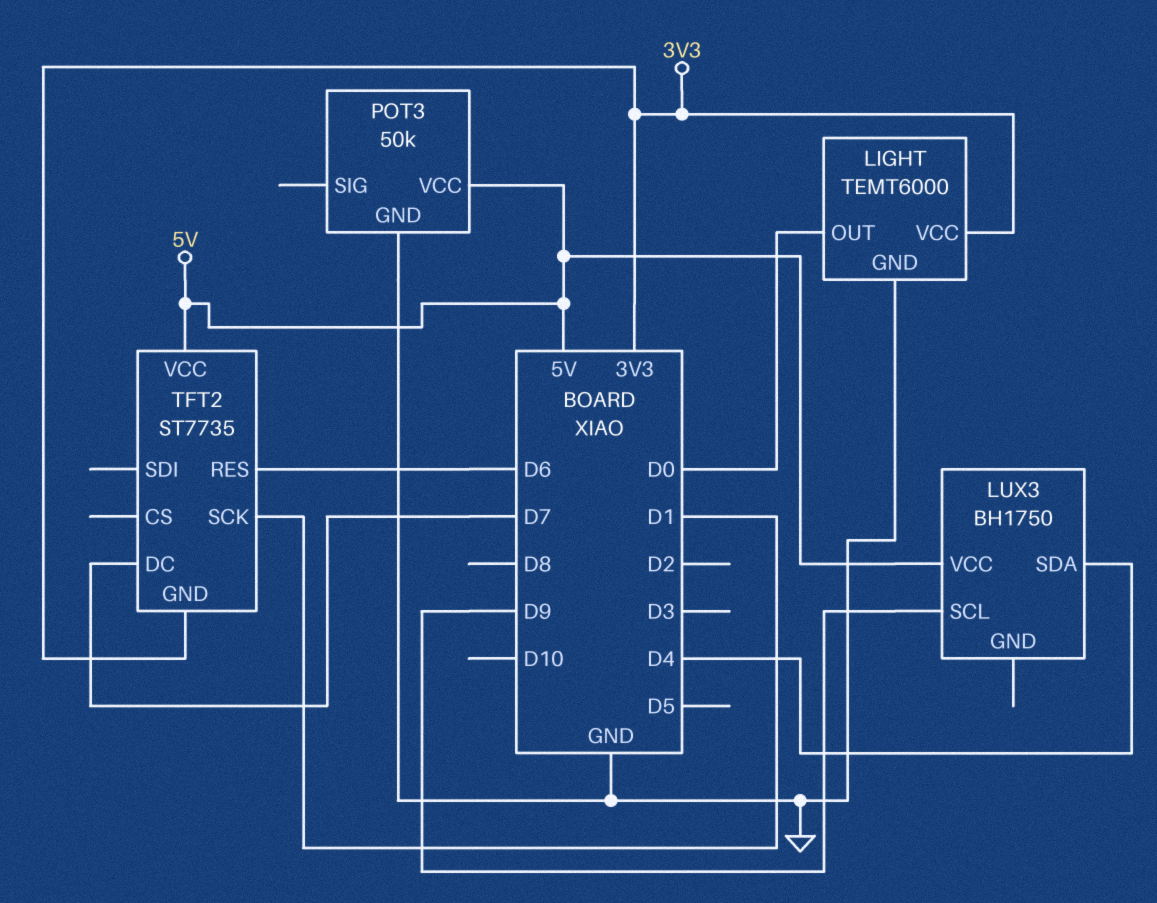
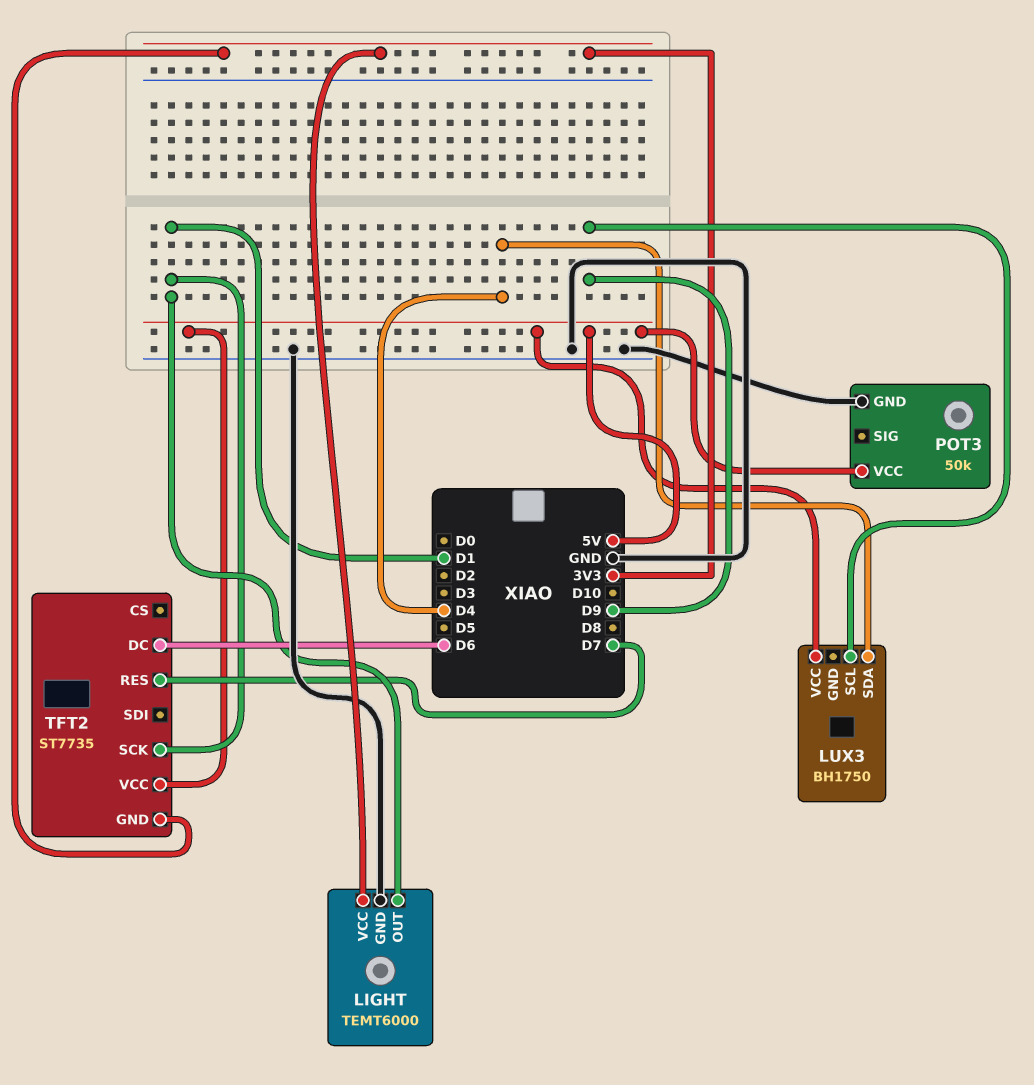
LIGHT pin OUT: D0 -> D1
TFT2 pin DC: D7 -> D6
TFT2 pin RES: D6 -> D7

